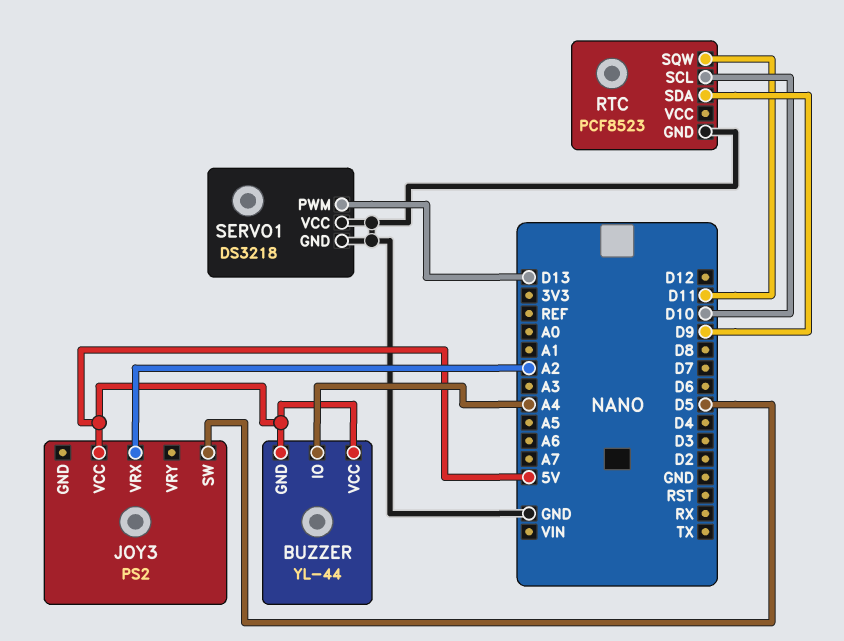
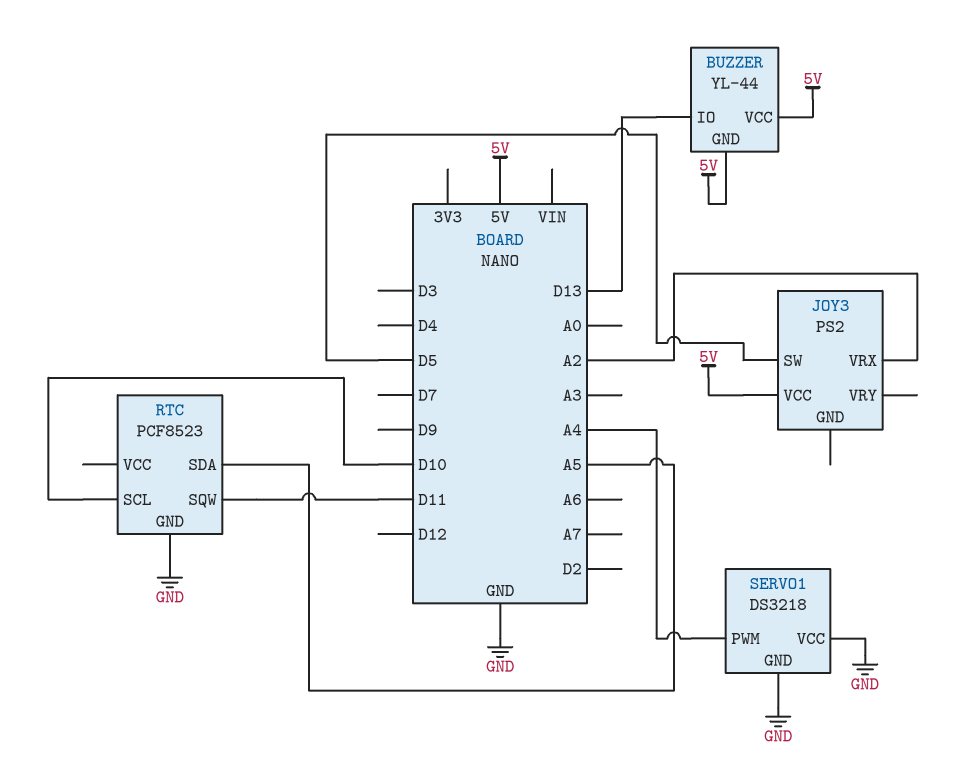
BUZZER pin IO: A4 -> D13
RTC pin SDA: D9 -> A5
SERVO1 pin PWM: D13 -> A4

